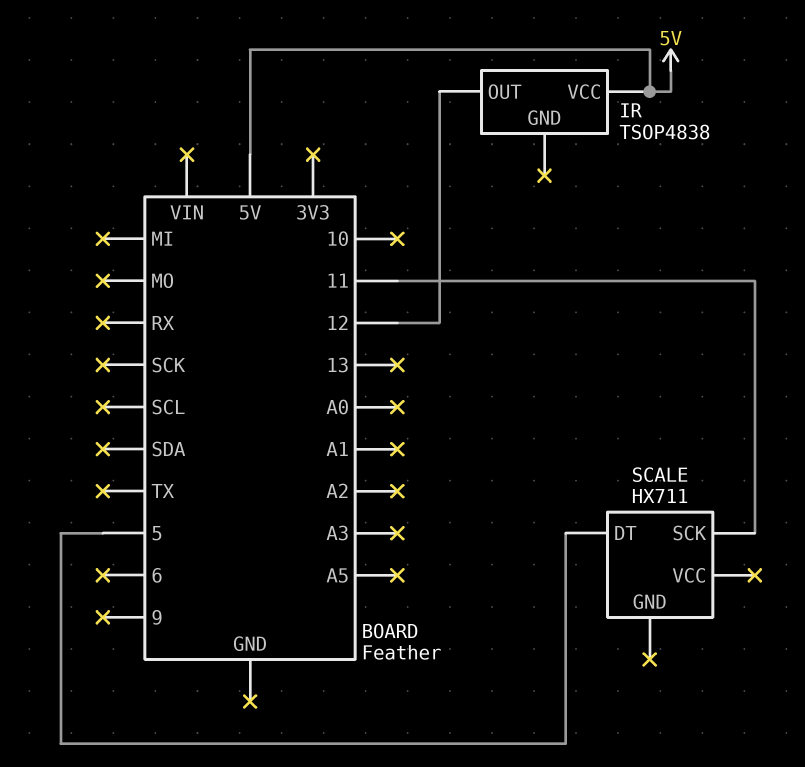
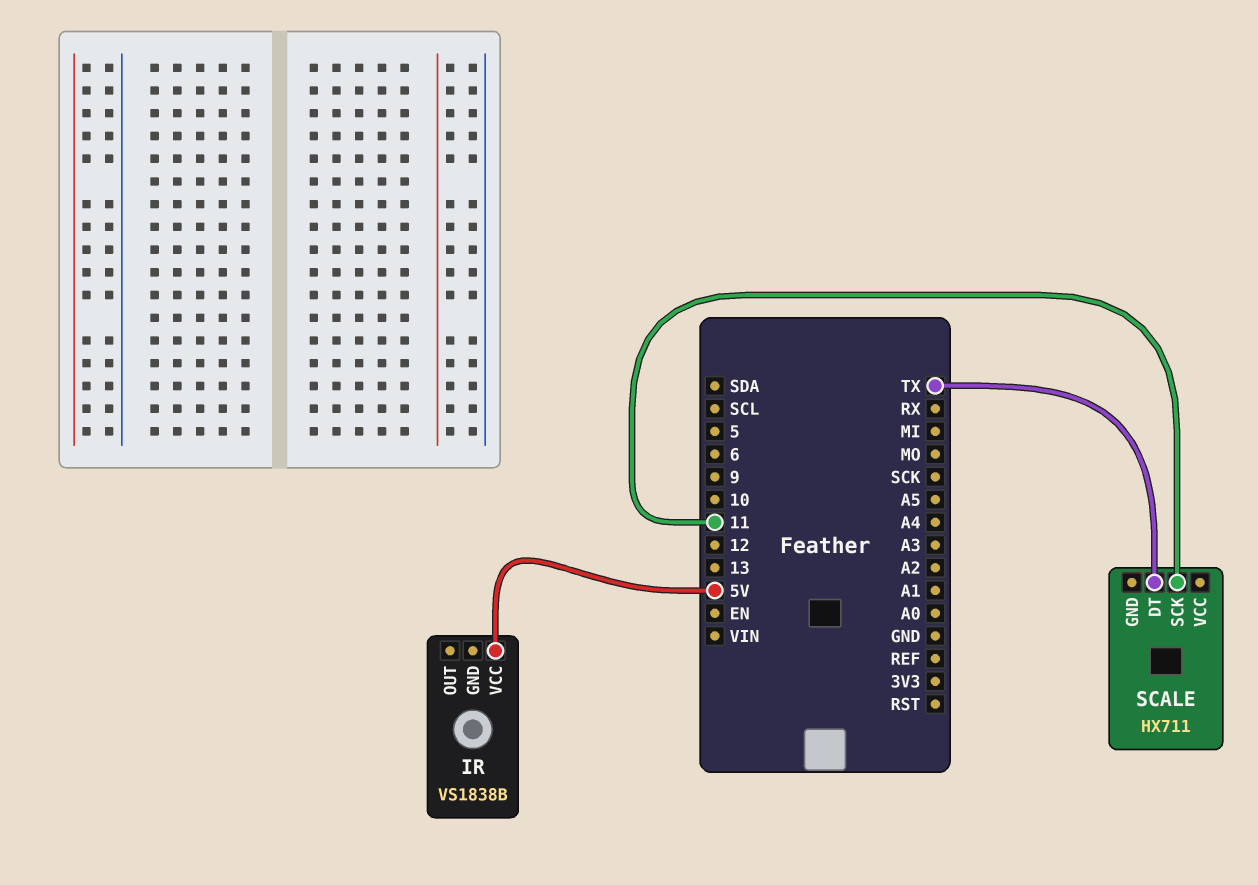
IR: TSOP4838 -> VS1838B
IR pin OUT: 12 -> none
SCALE pin DT: 5 -> TX

